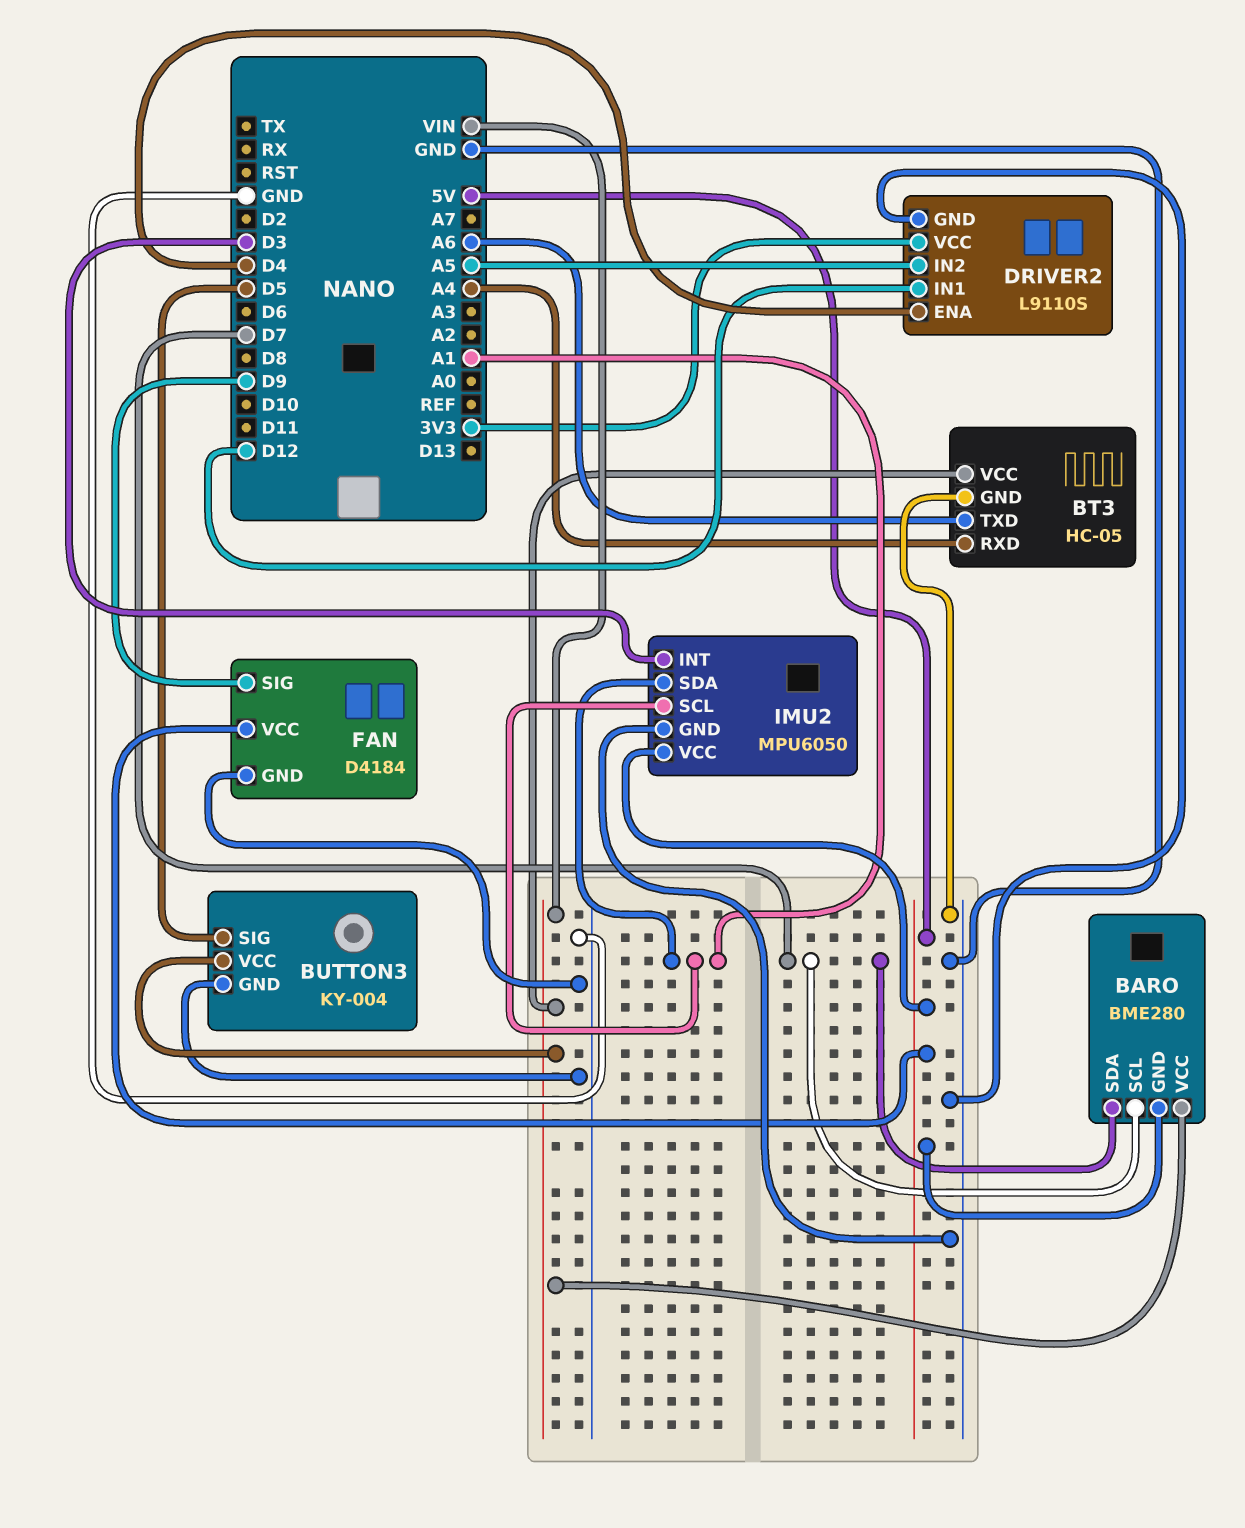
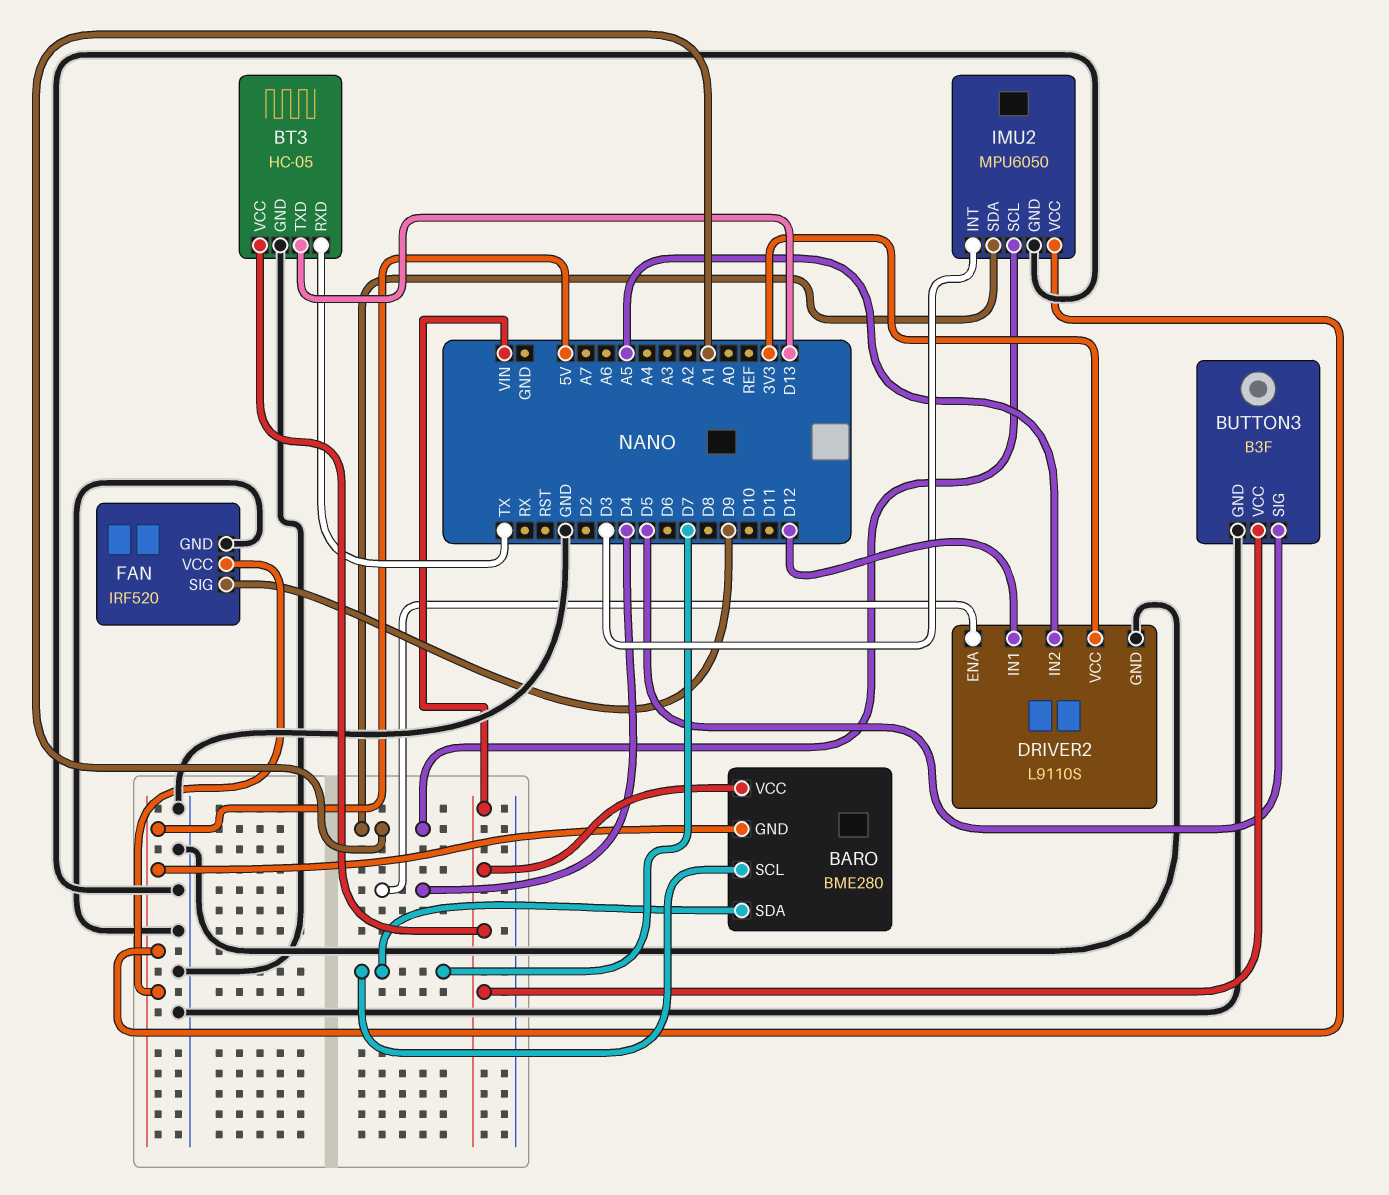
BT3 pin RXD: A4 -> TX
BT3 pin TXD: A6 -> D13
BUTTON3: KY-004 -> B3F
FAN: D4184 -> IRF520

